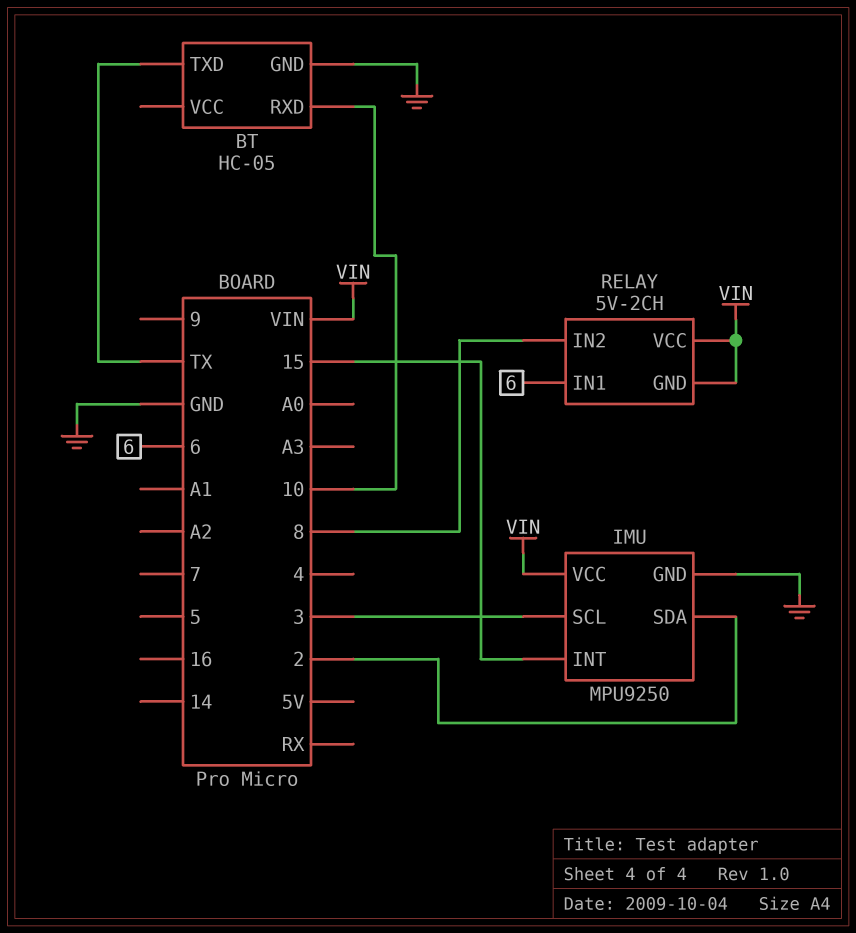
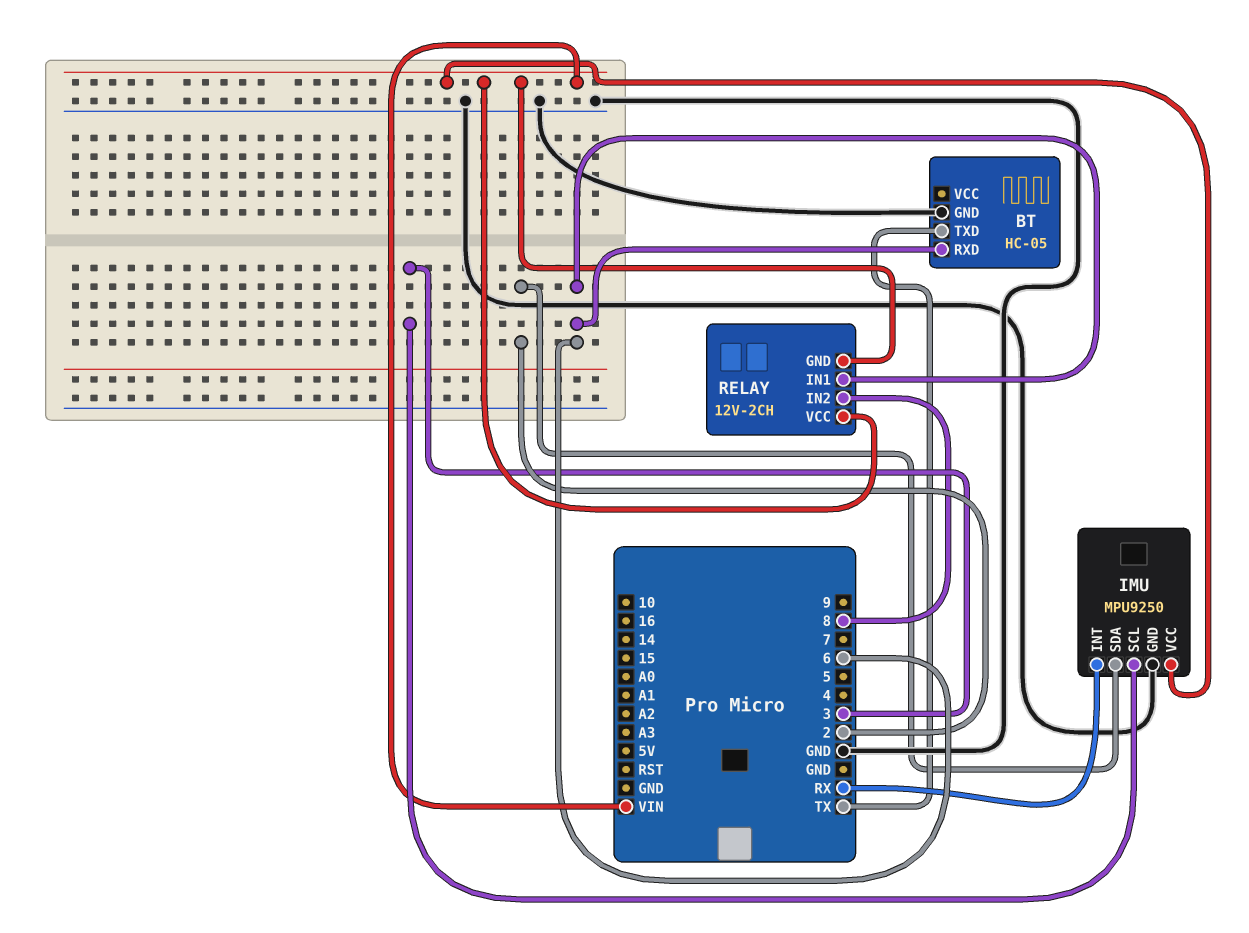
BT pin RXD: 10 -> 6
IMU pin INT: 15 -> RX
RELAY: 5V-2CH -> 12V-2CH

